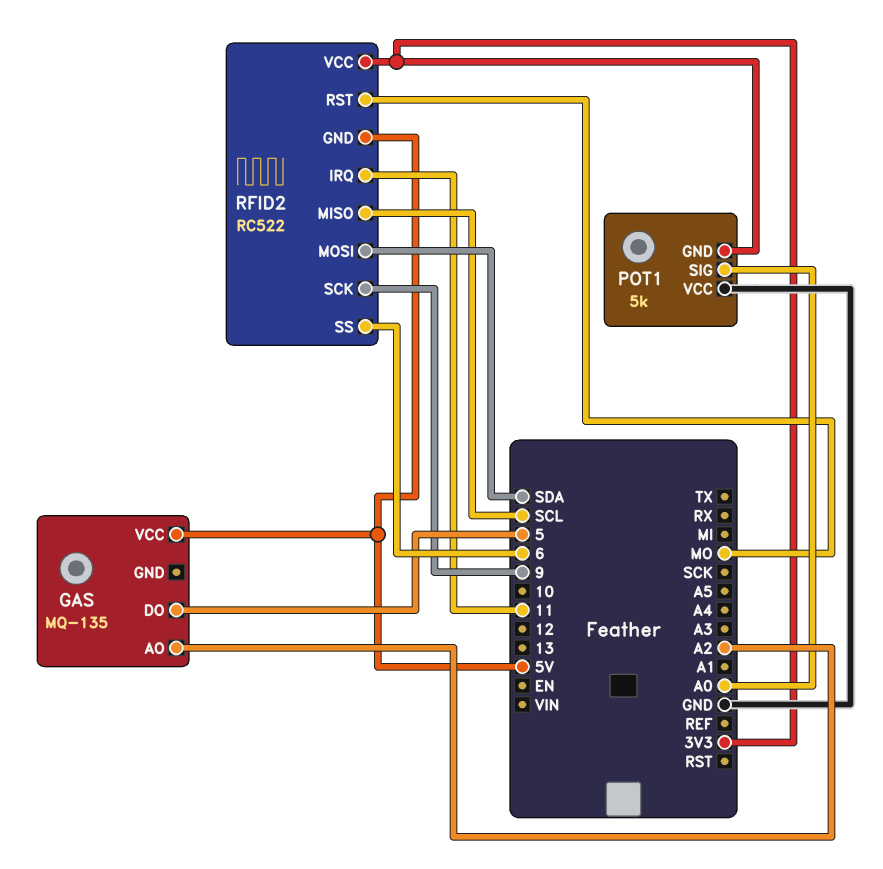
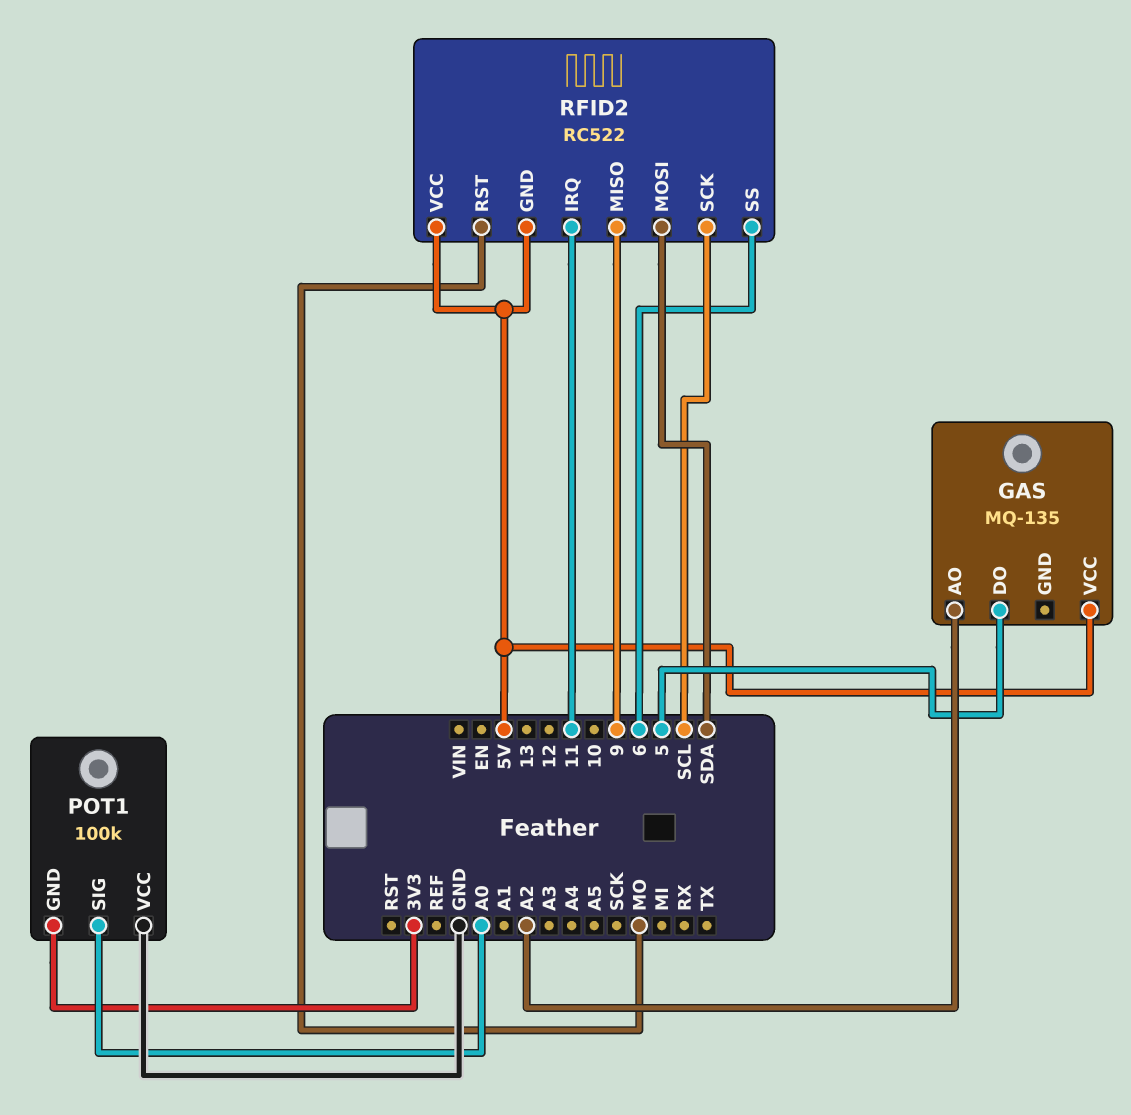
POT1: 5k -> 100k
RFID2 pin MISO: SCL -> 9
RFID2 pin SCK: 9 -> SCL
RFID2 pin VCC: 3V3 -> 5V

